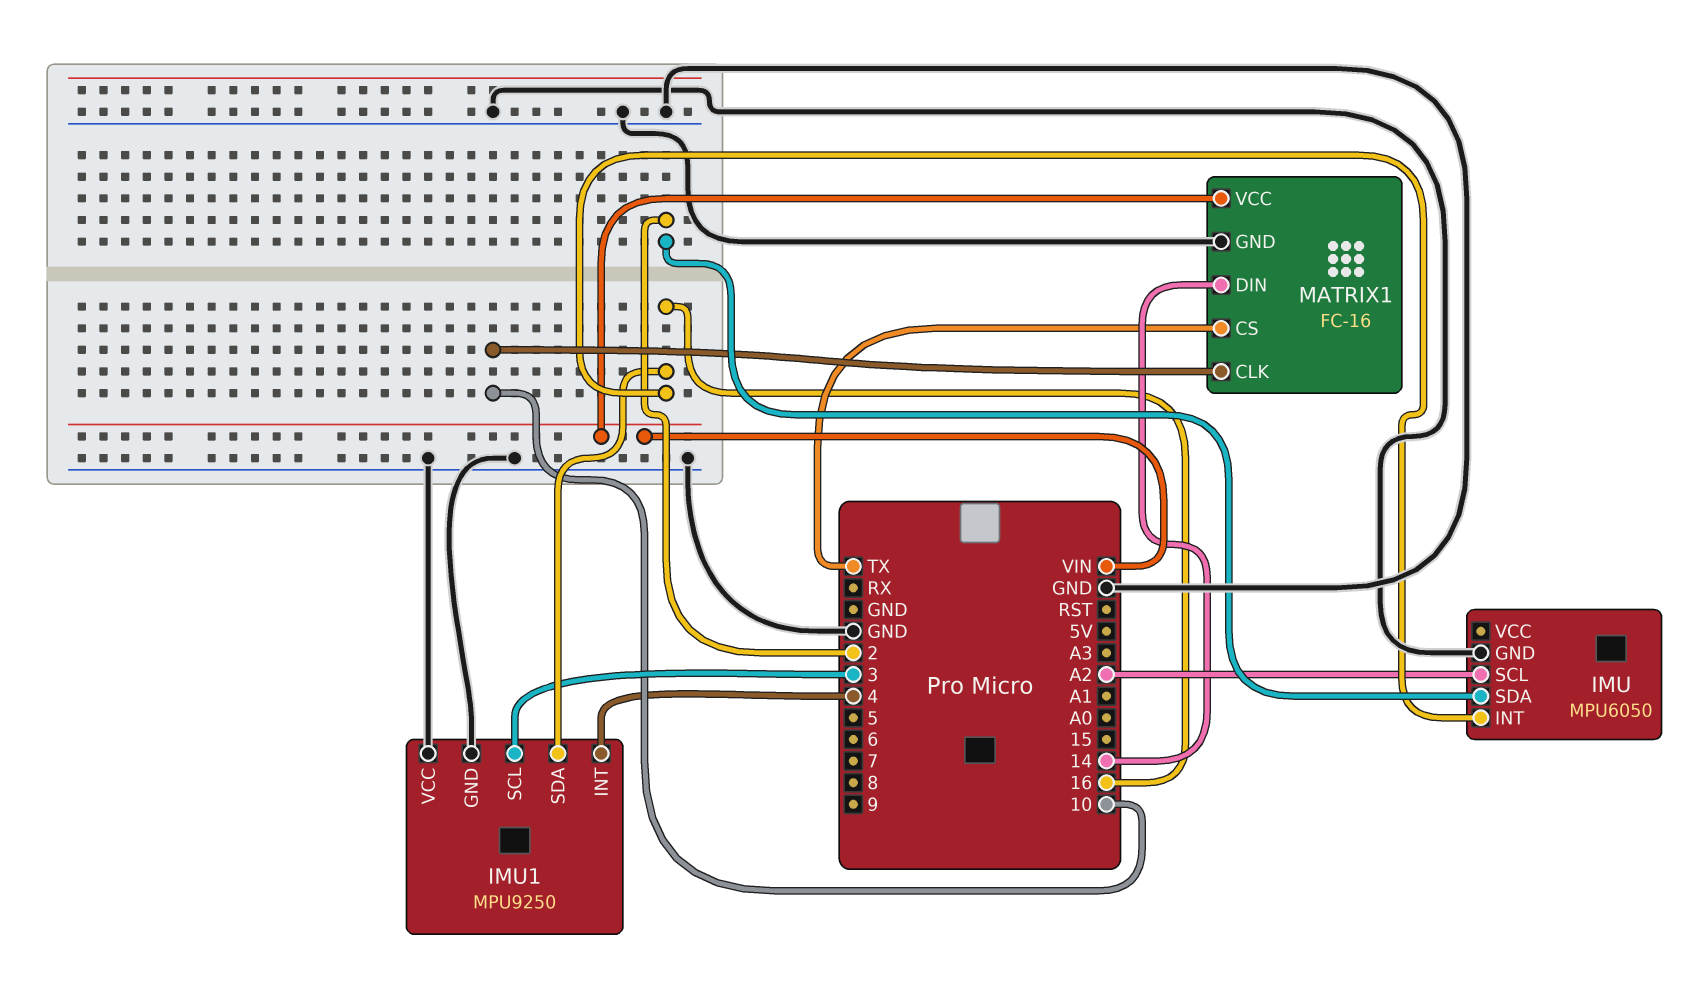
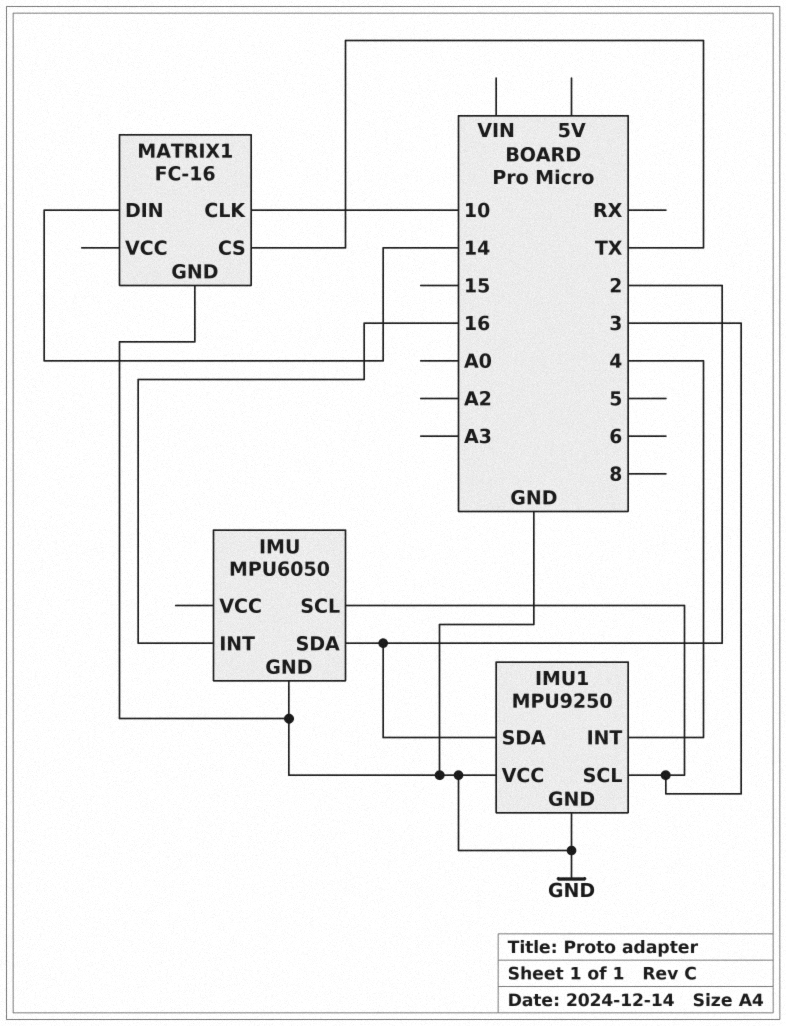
IMU pin SCL: A2 -> 3
IMU1 pin SDA: 16 -> 2
MATRIX1 pin VCC: VIN -> none

